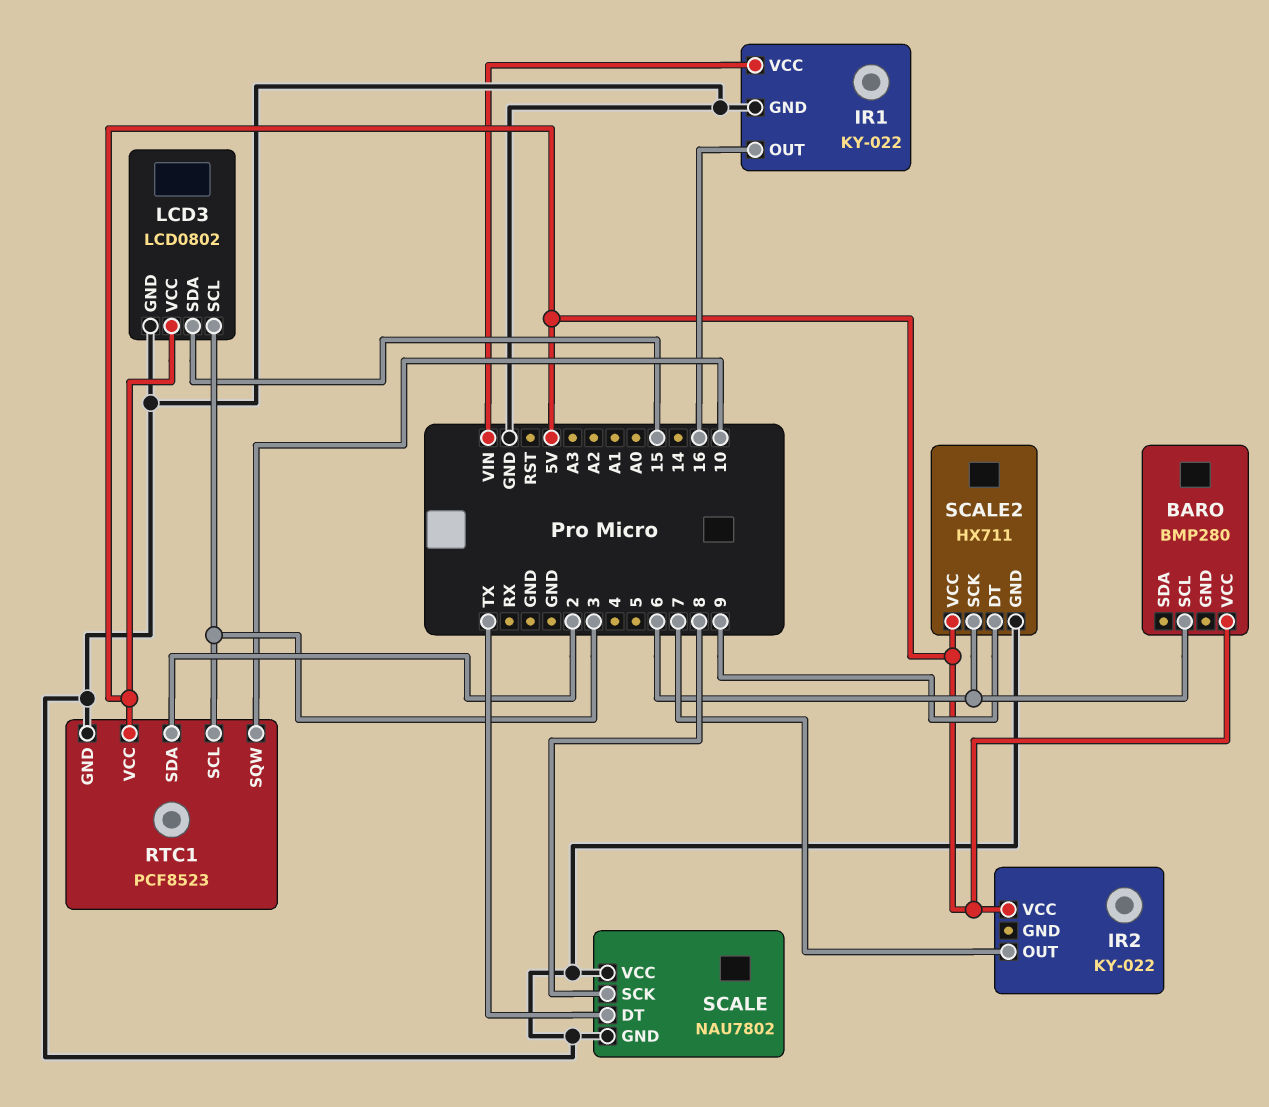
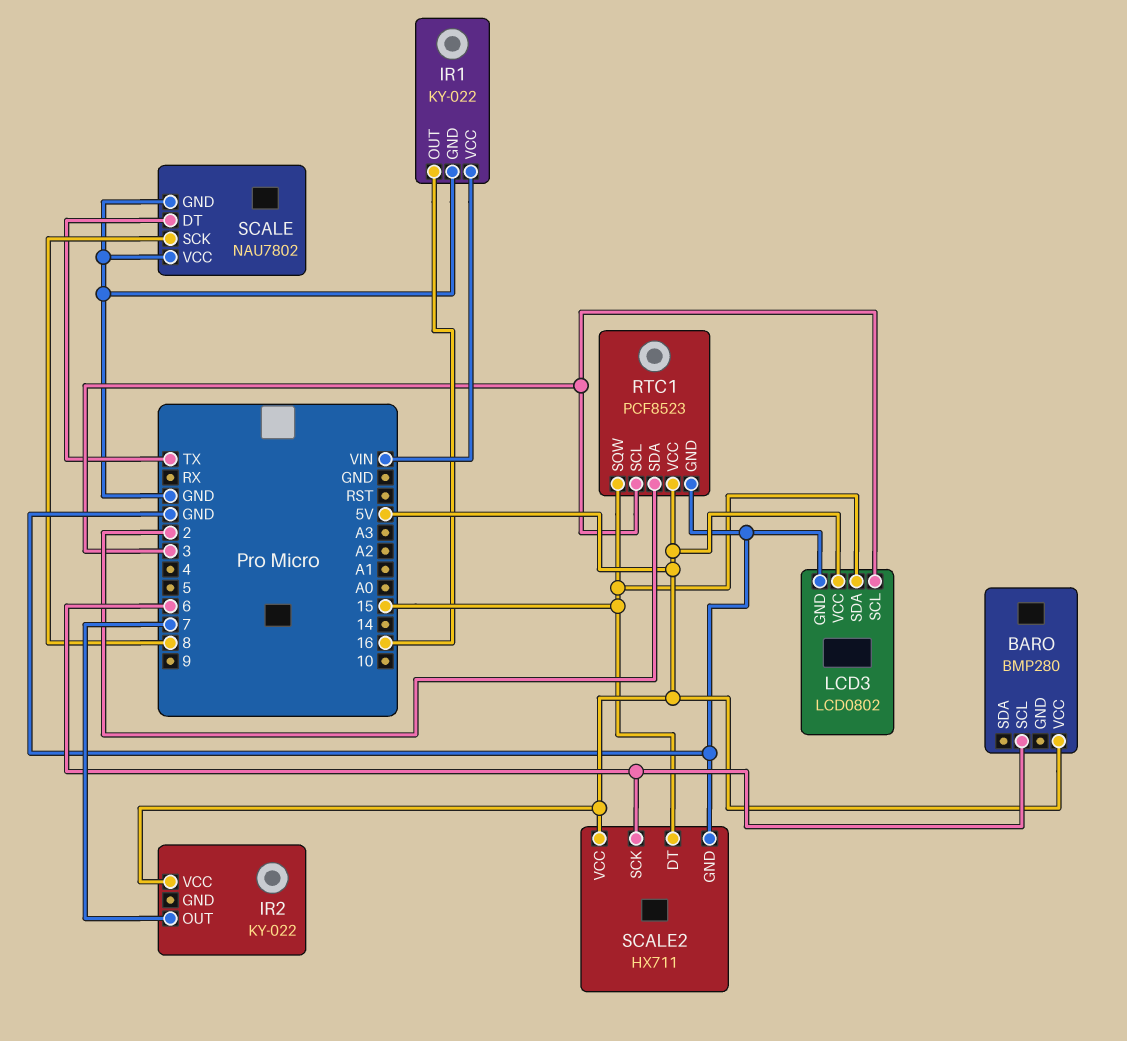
RTC1 pin SQW: 10 -> 15
SCALE2 pin DT: 9 -> 15

